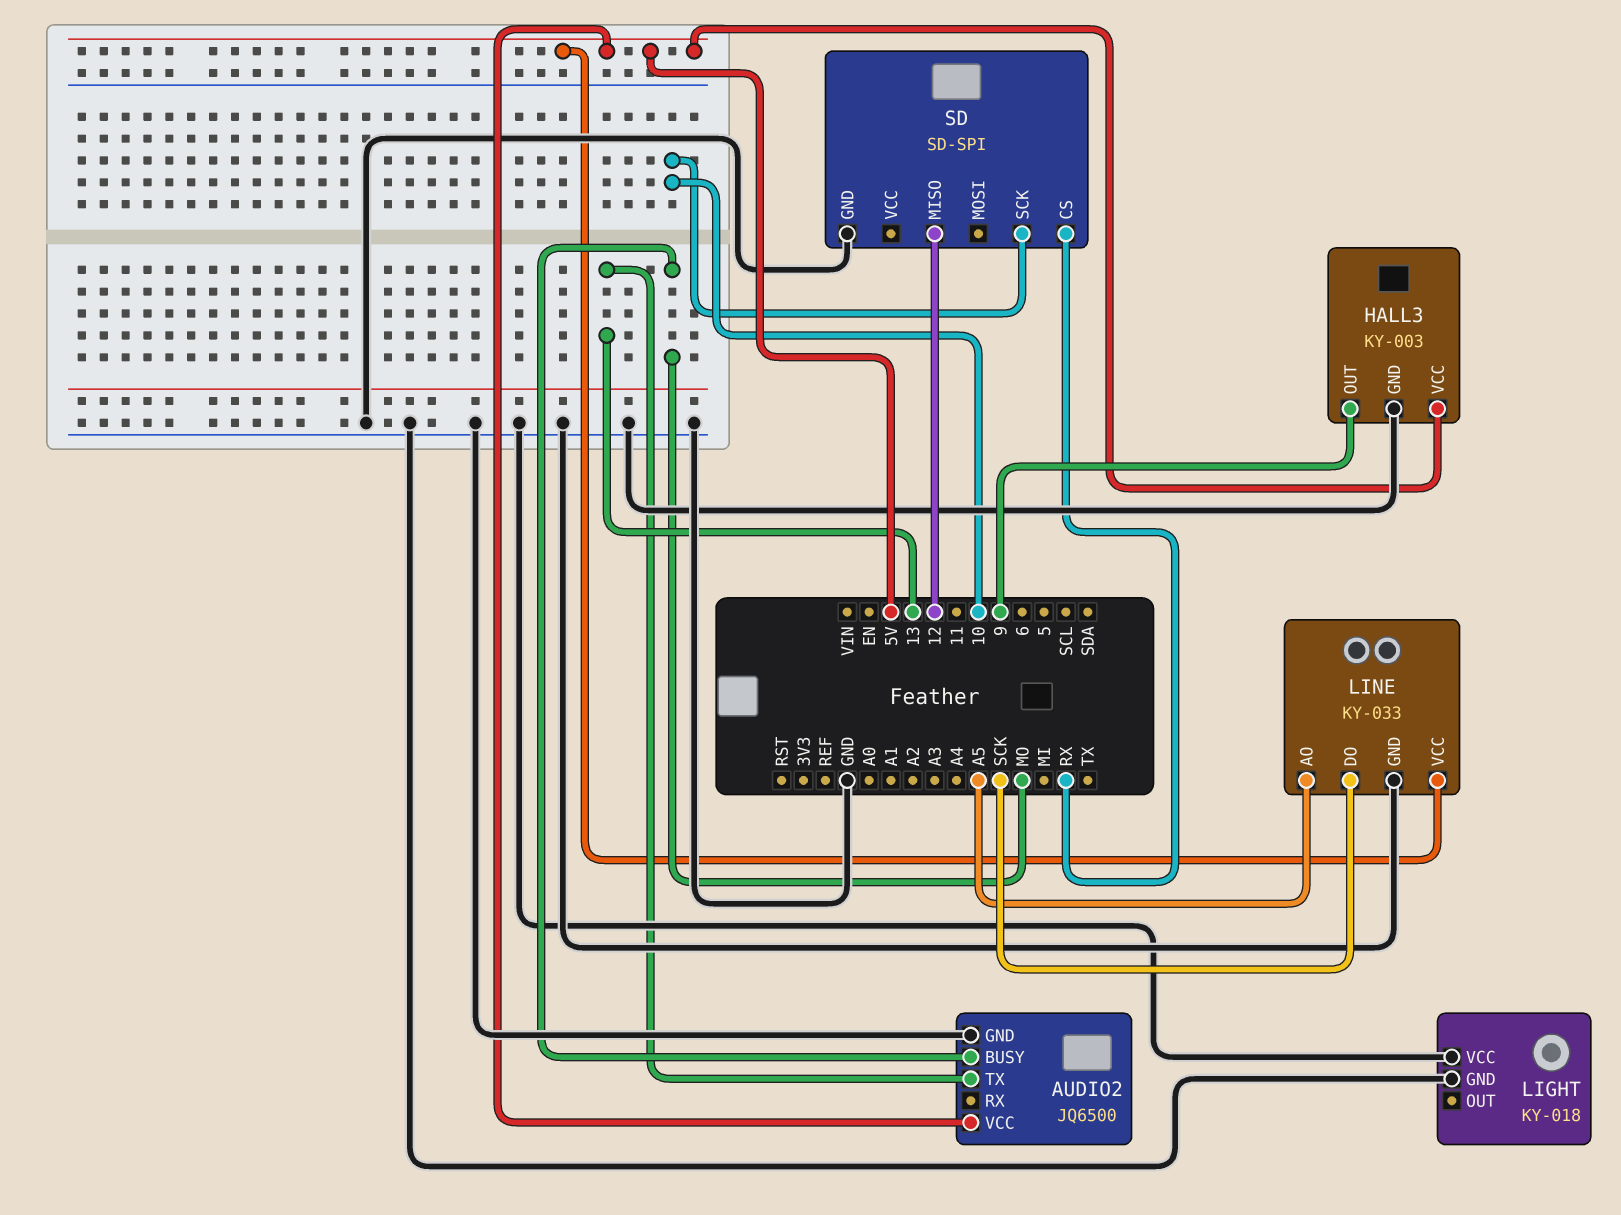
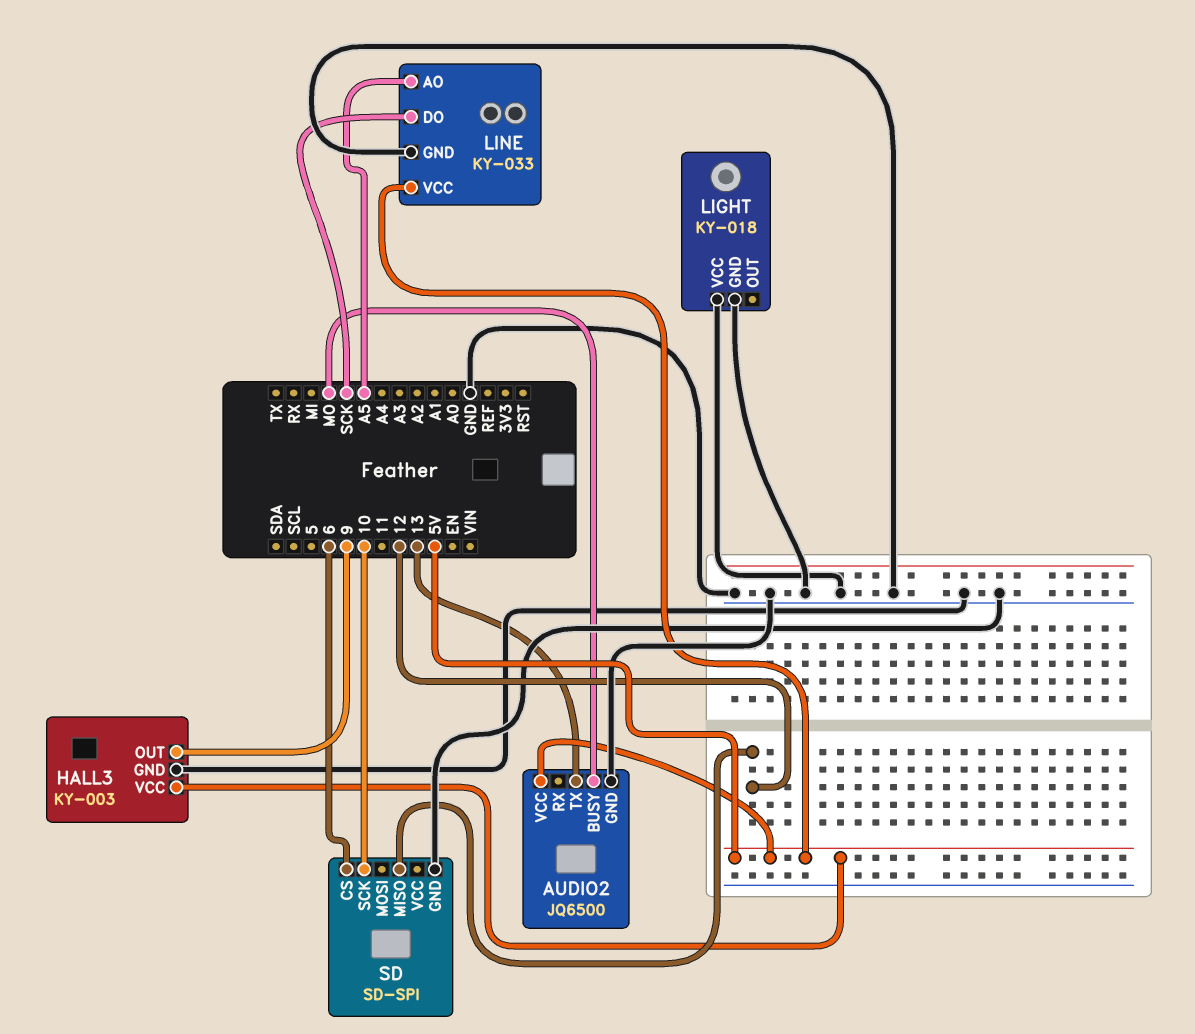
SD pin CS: RX -> 6

